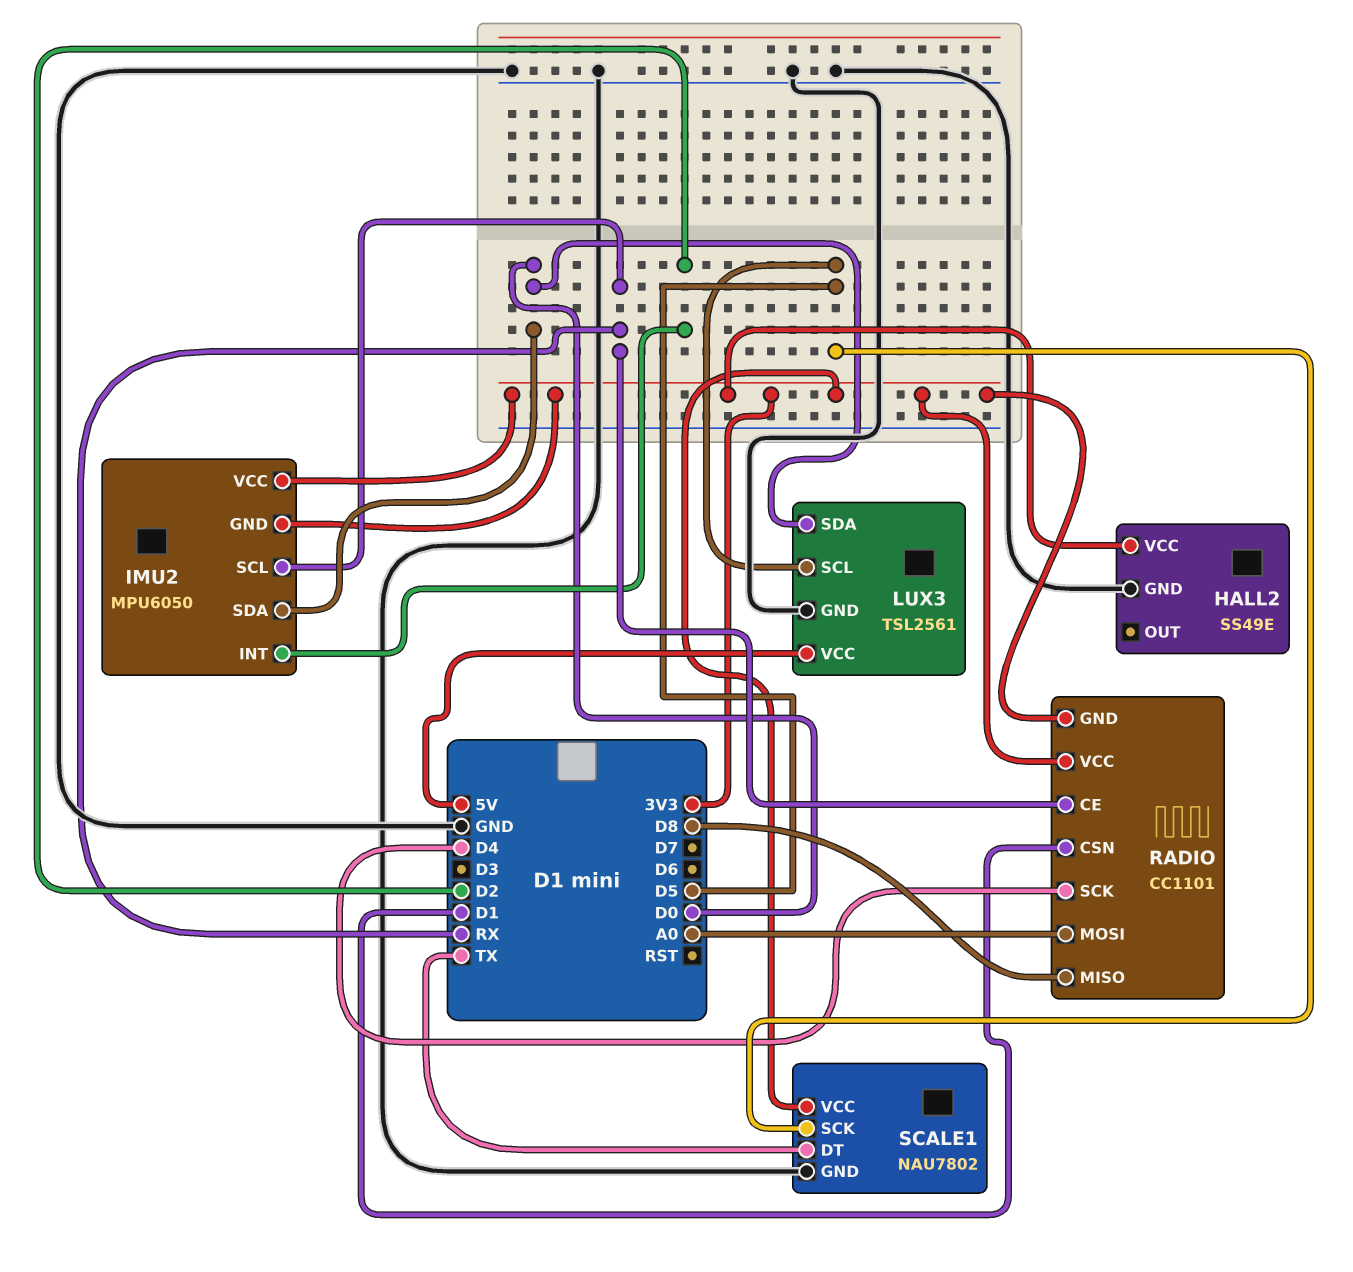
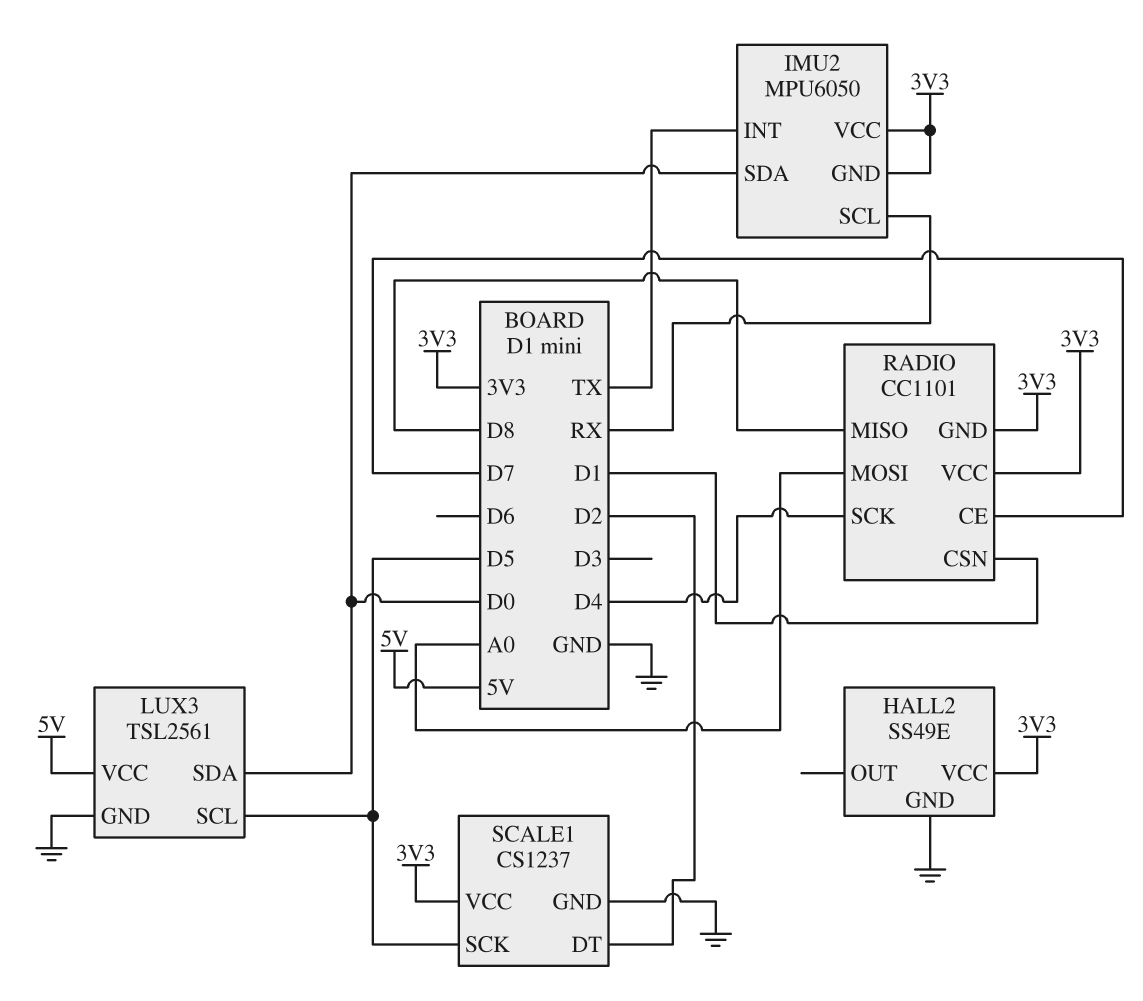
IMU2 pin INT: D2 -> TX
RADIO pin CE: RX -> D7
SCALE1: NAU7802 -> CS1237
SCALE1 pin DT: TX -> D2

